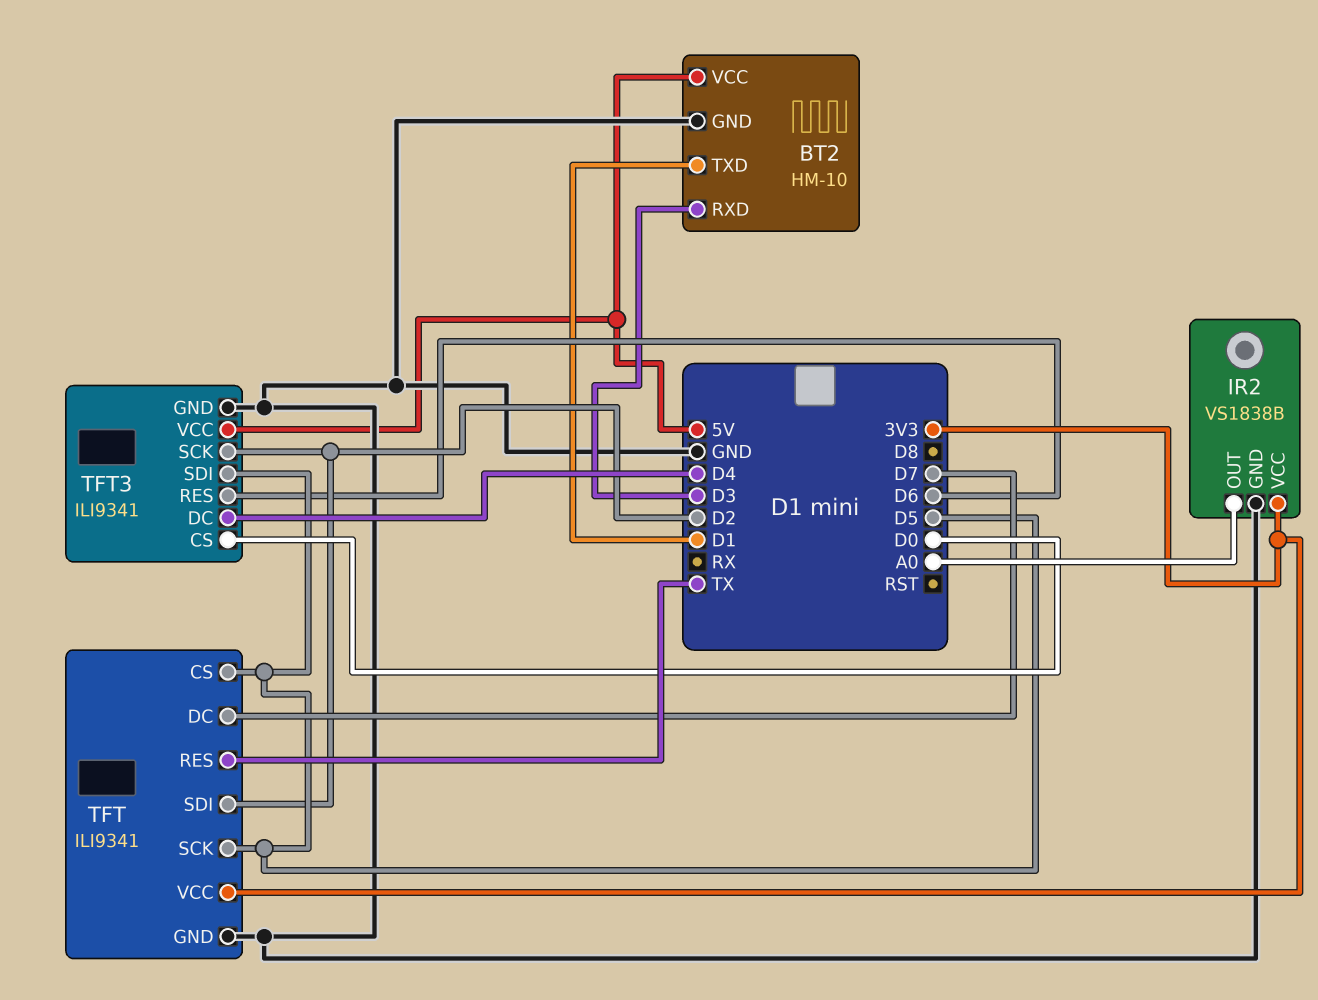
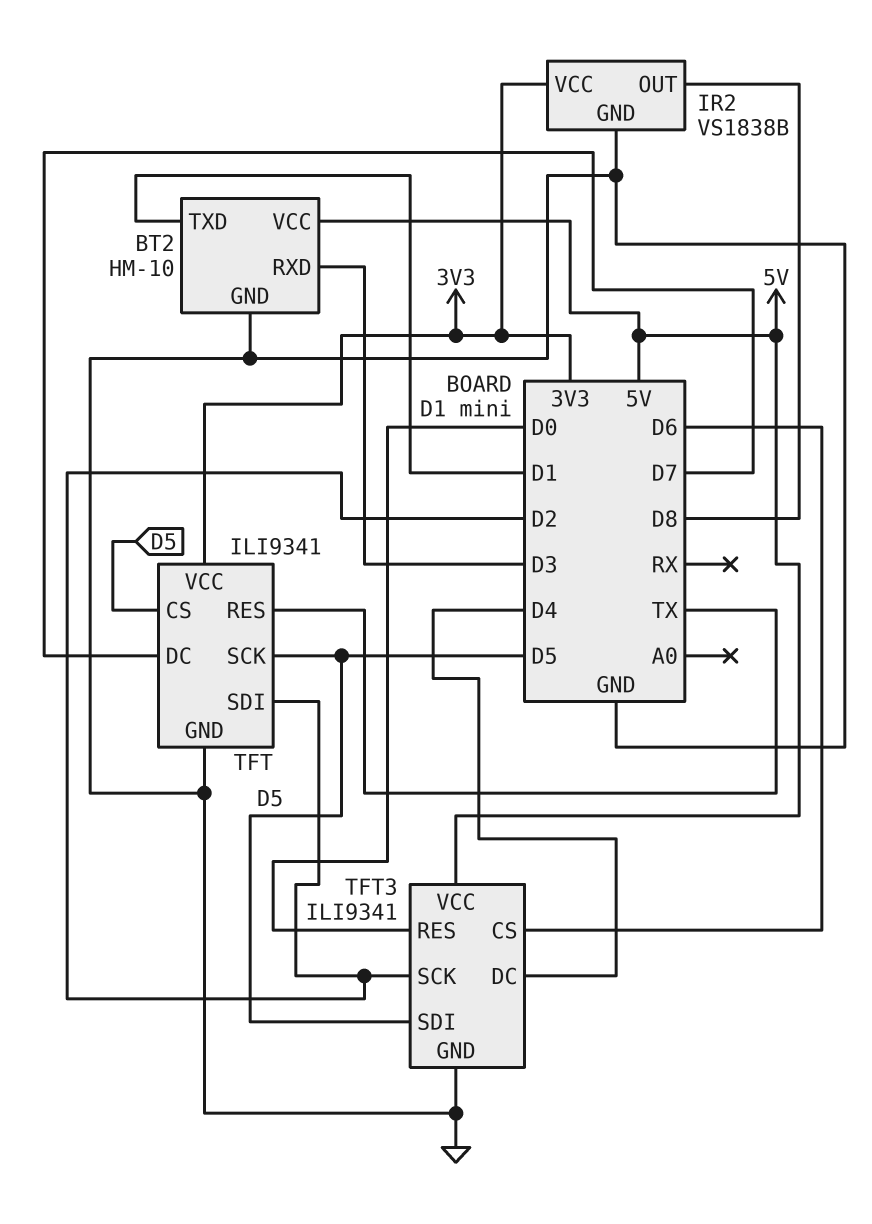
IR2 pin OUT: A0 -> D8
TFT3 pin CS: D0 -> D6
TFT3 pin RES: D6 -> D0

